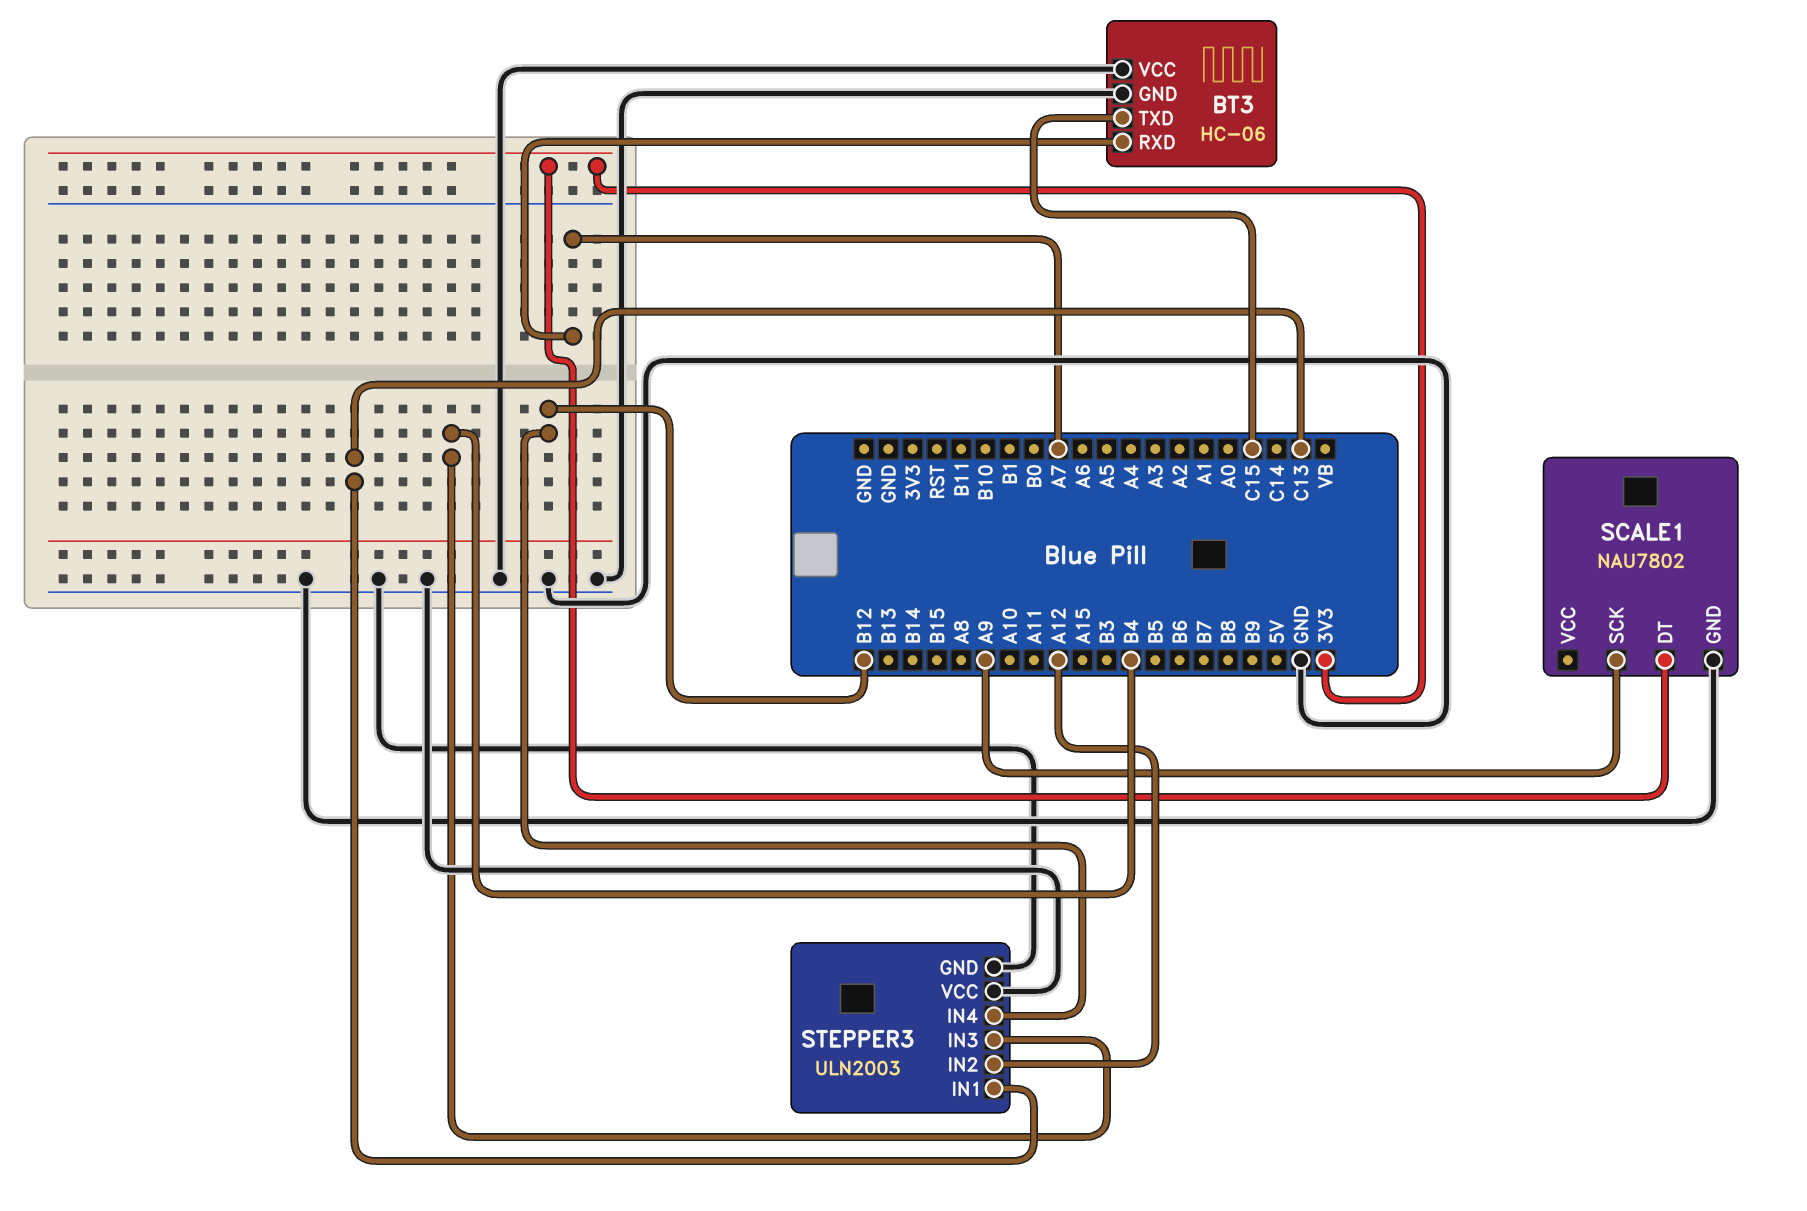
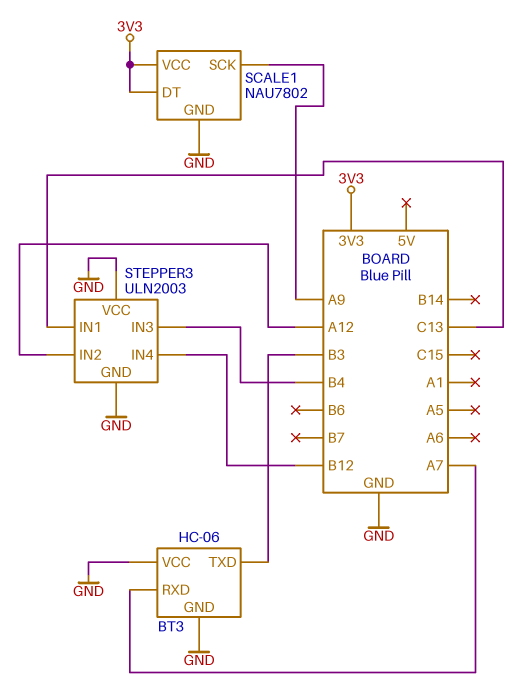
BT3 pin TXD: C15 -> B3
SCALE1 pin VCC: none -> 3V3

